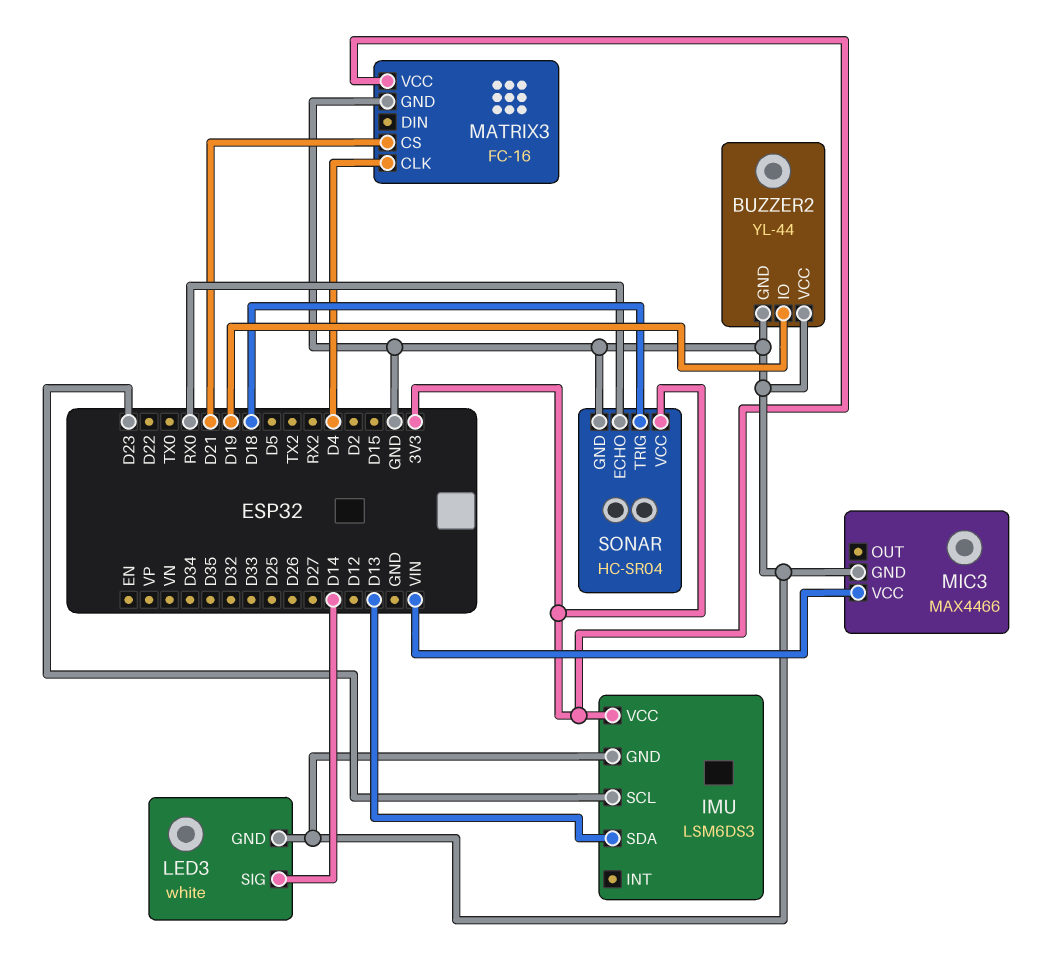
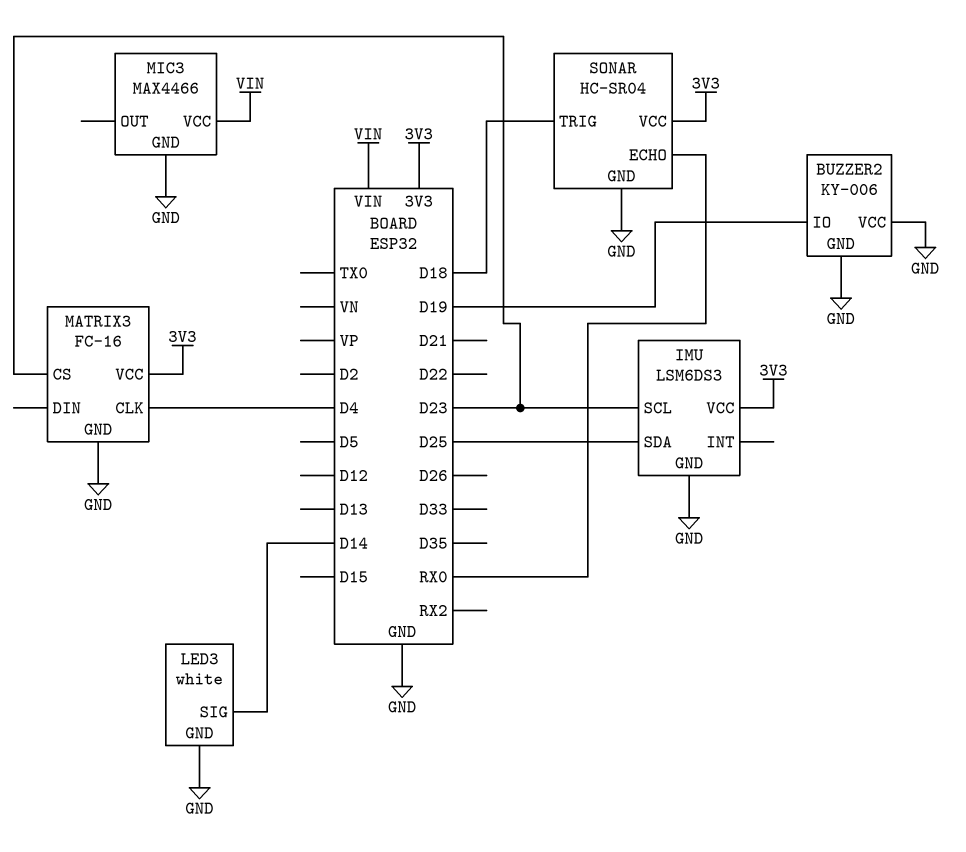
BUZZER2: YL-44 -> KY-006
IMU pin SDA: D13 -> D25
MATRIX3 pin CS: D21 -> D23

